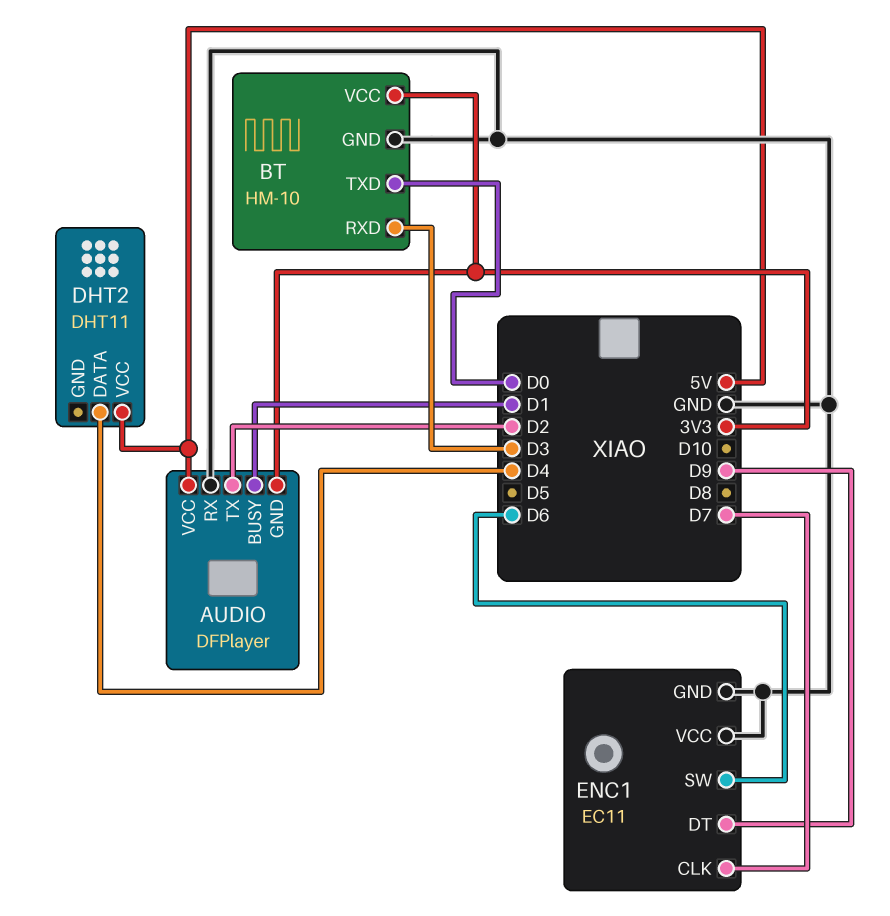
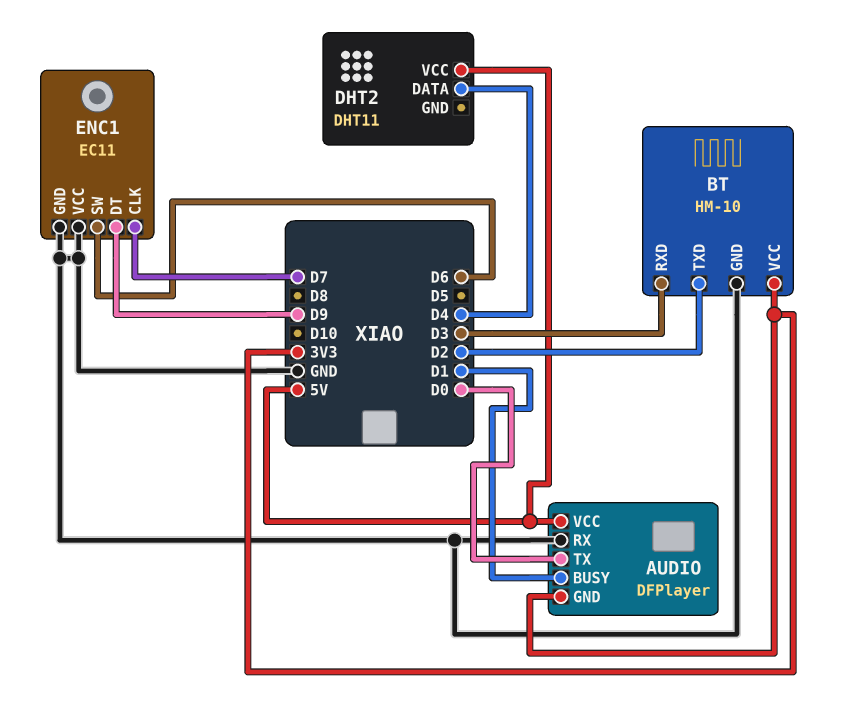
AUDIO pin TX: D2 -> D0
BT pin TXD: D0 -> D2

